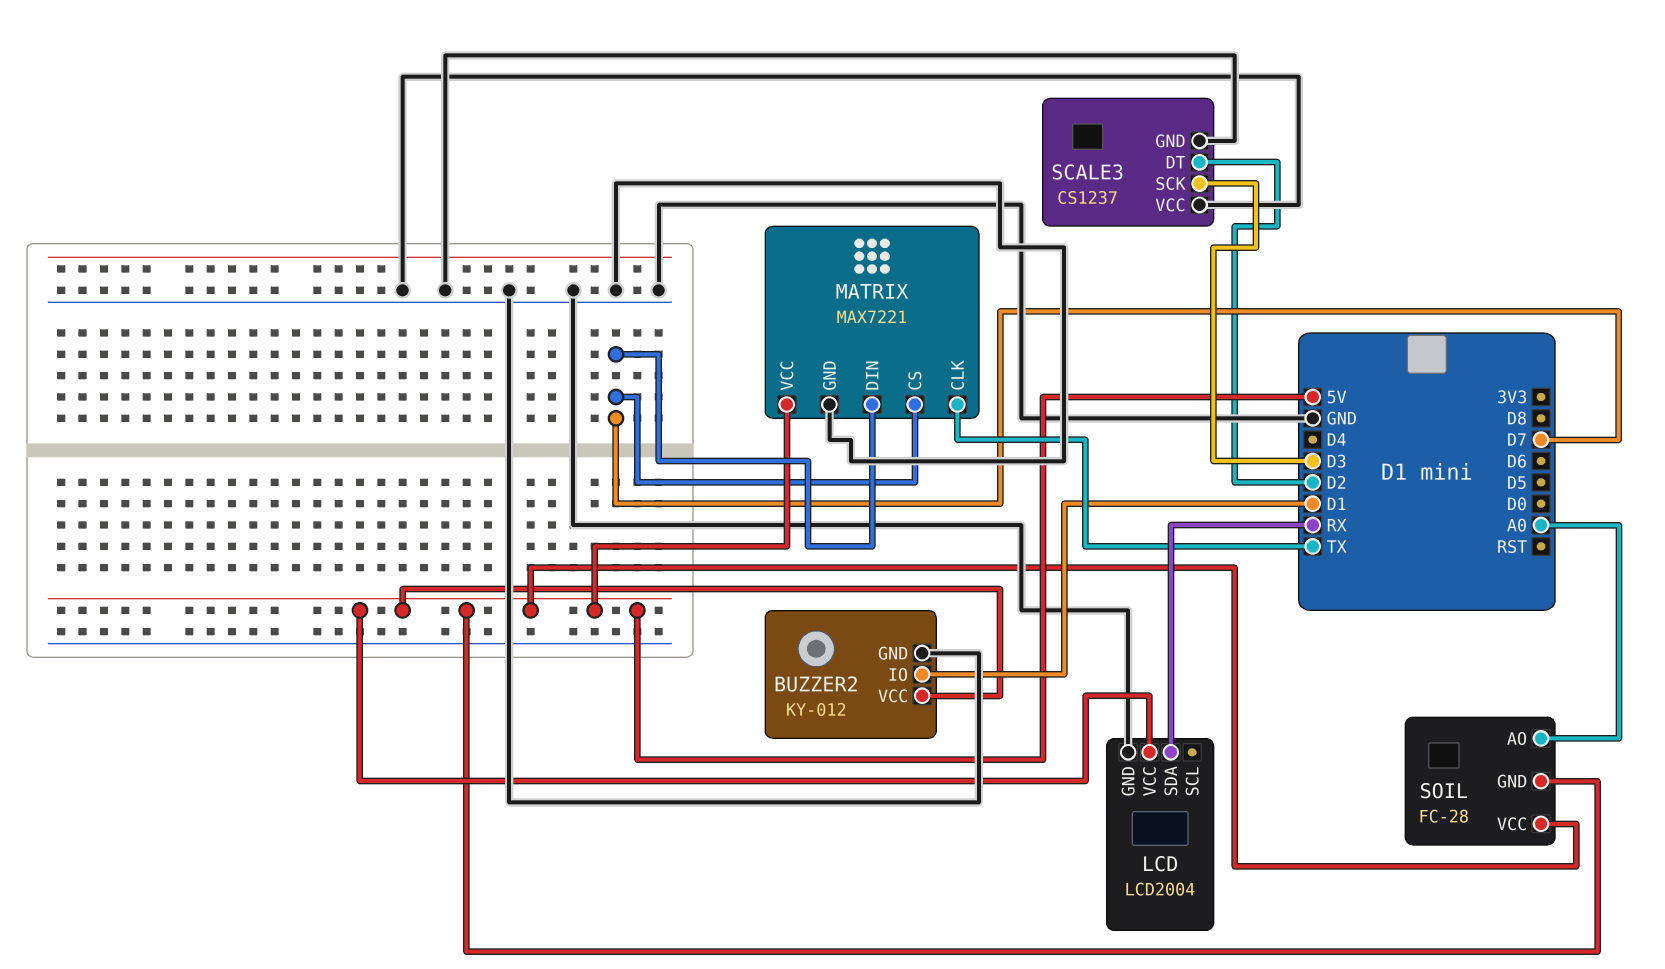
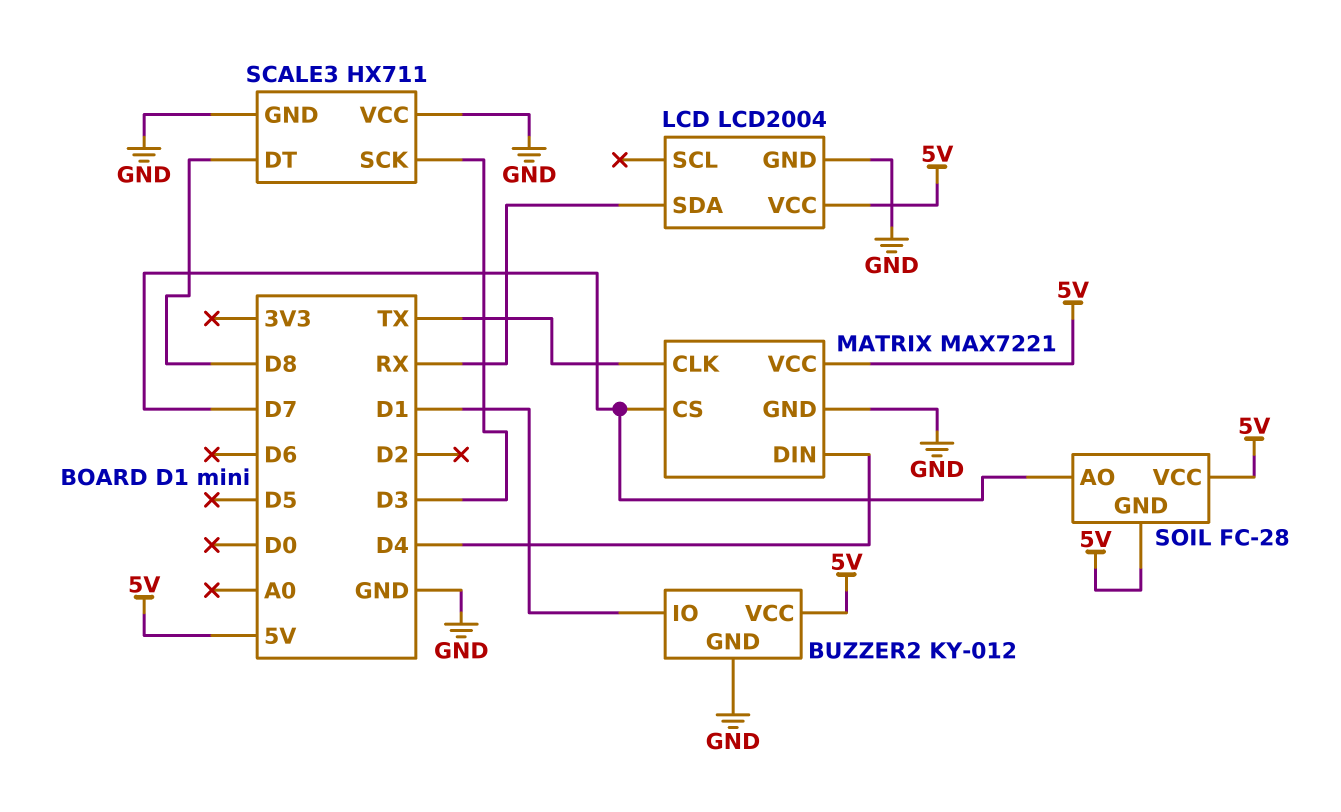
MATRIX pin DIN: D7 -> D4
SCALE3: CS1237 -> HX711
SCALE3 pin DT: D2 -> D8
SOIL pin AO: A0 -> D7

